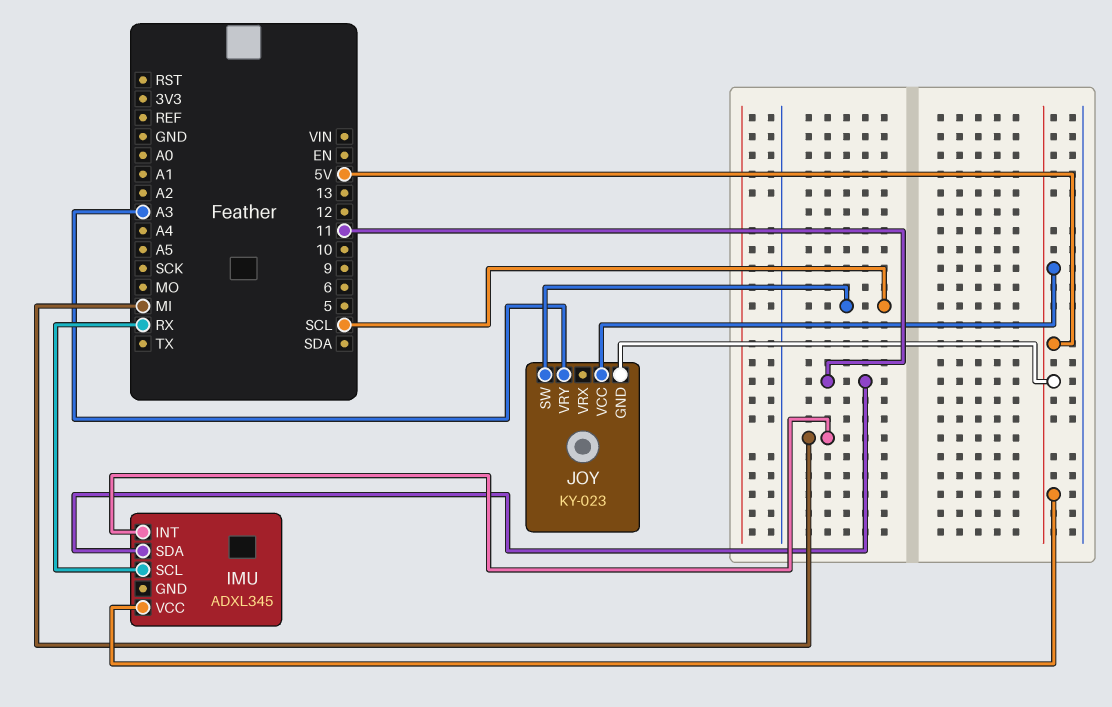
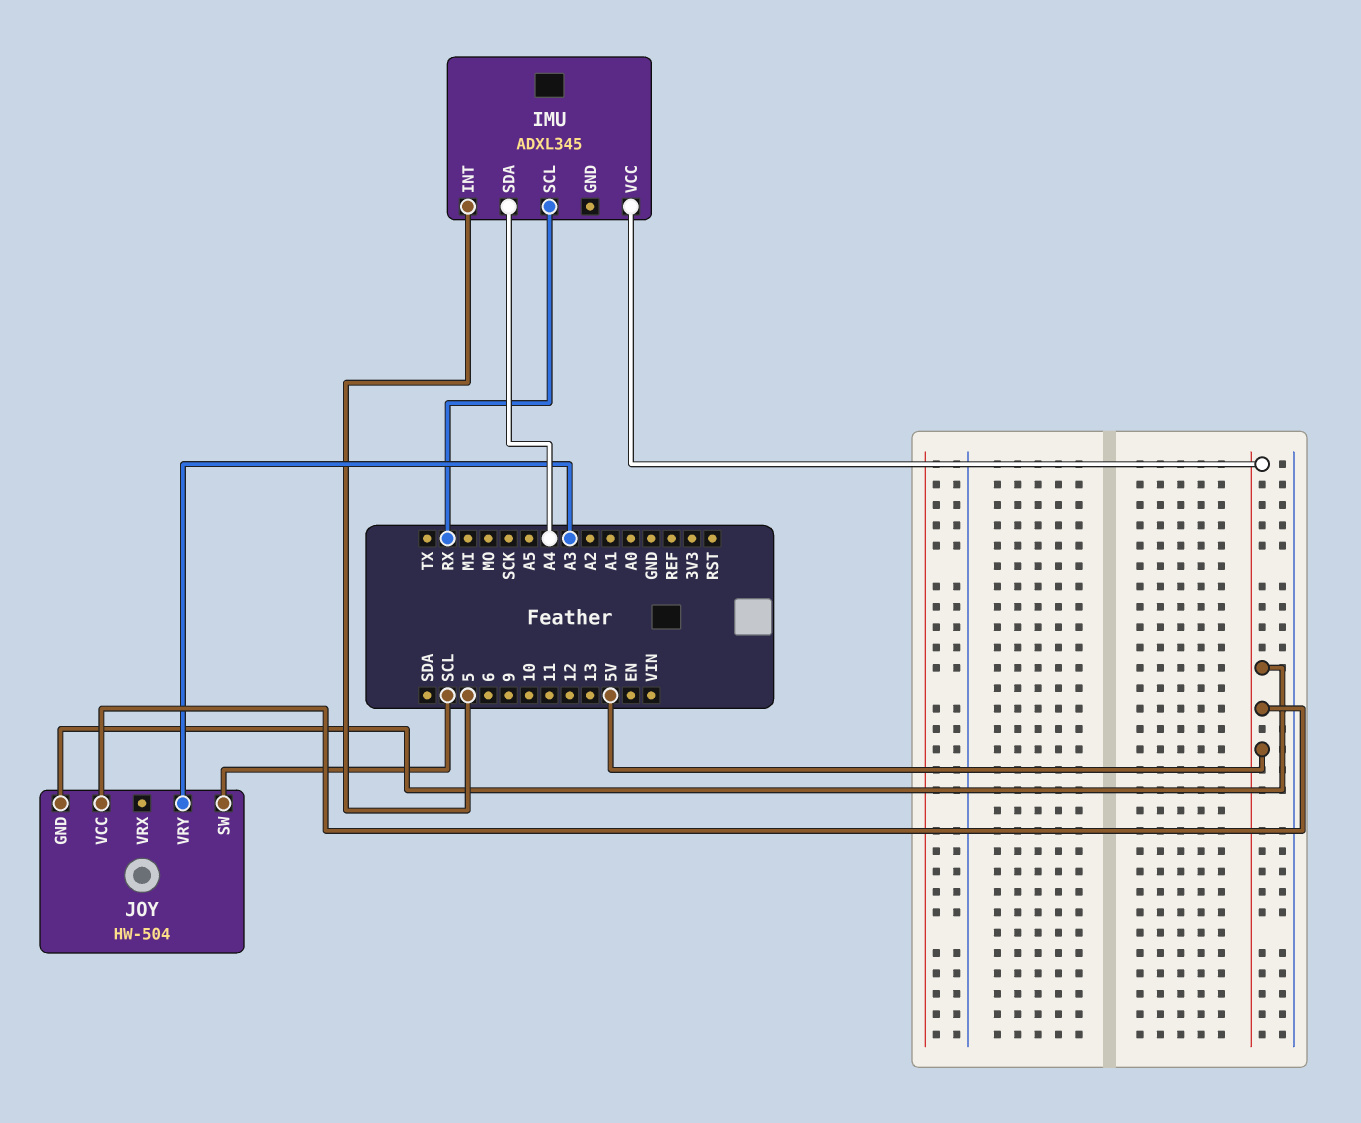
IMU pin INT: MI -> 5
IMU pin SDA: 11 -> A4
JOY: KY-023 -> HW-504

